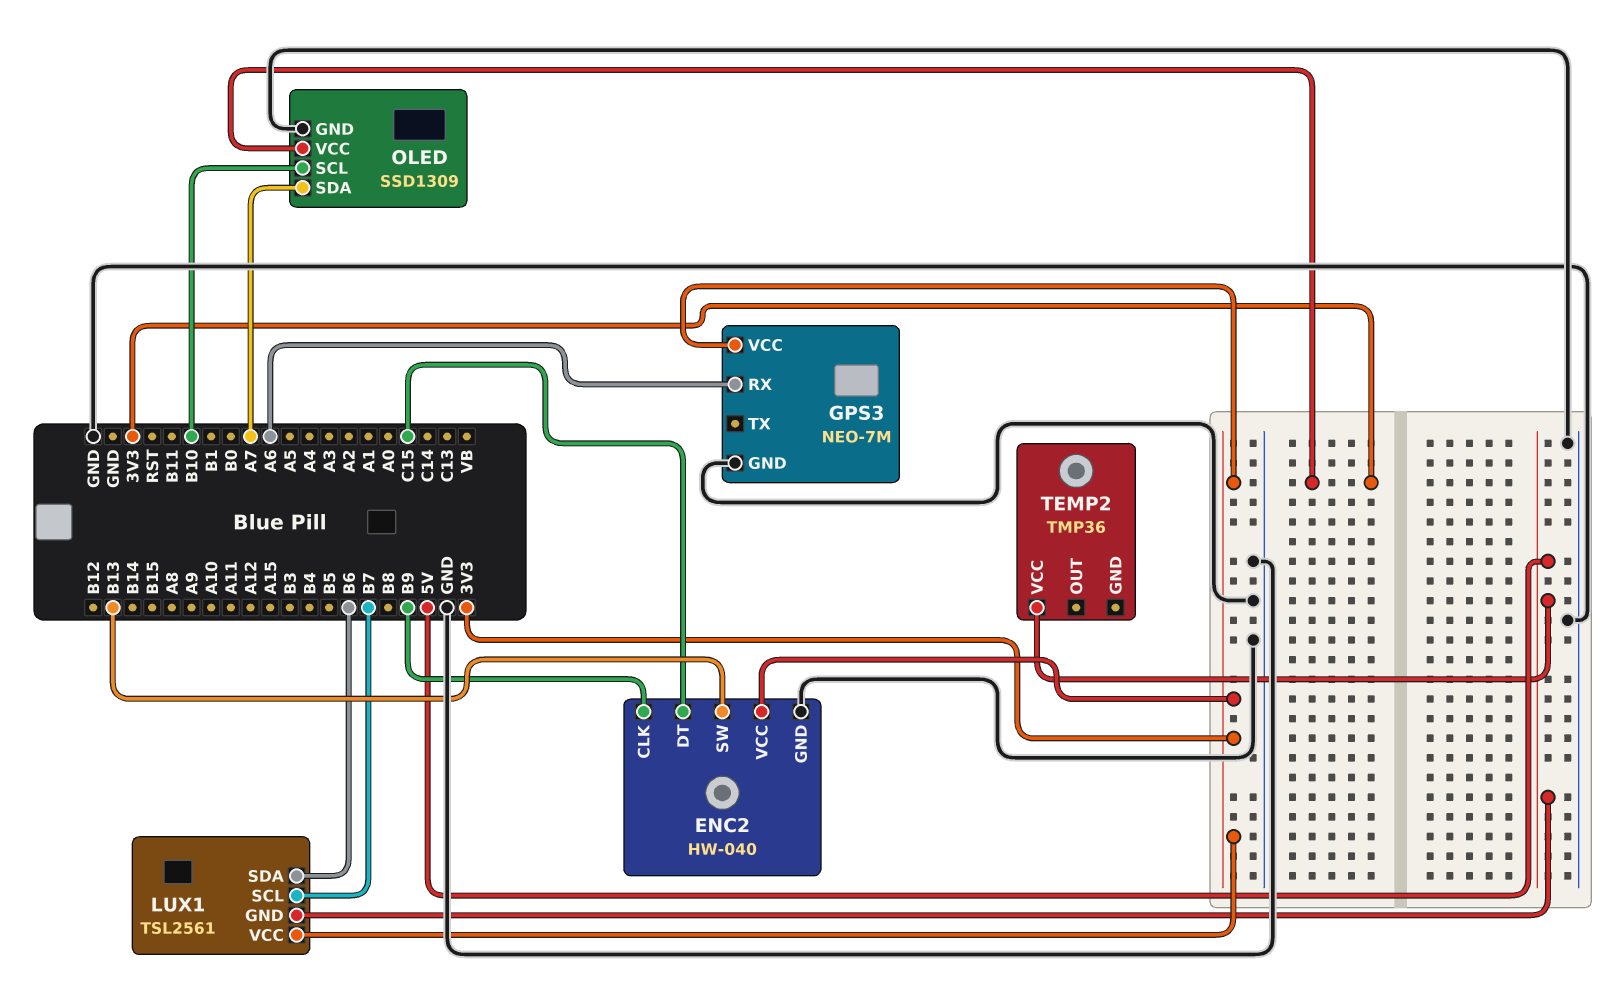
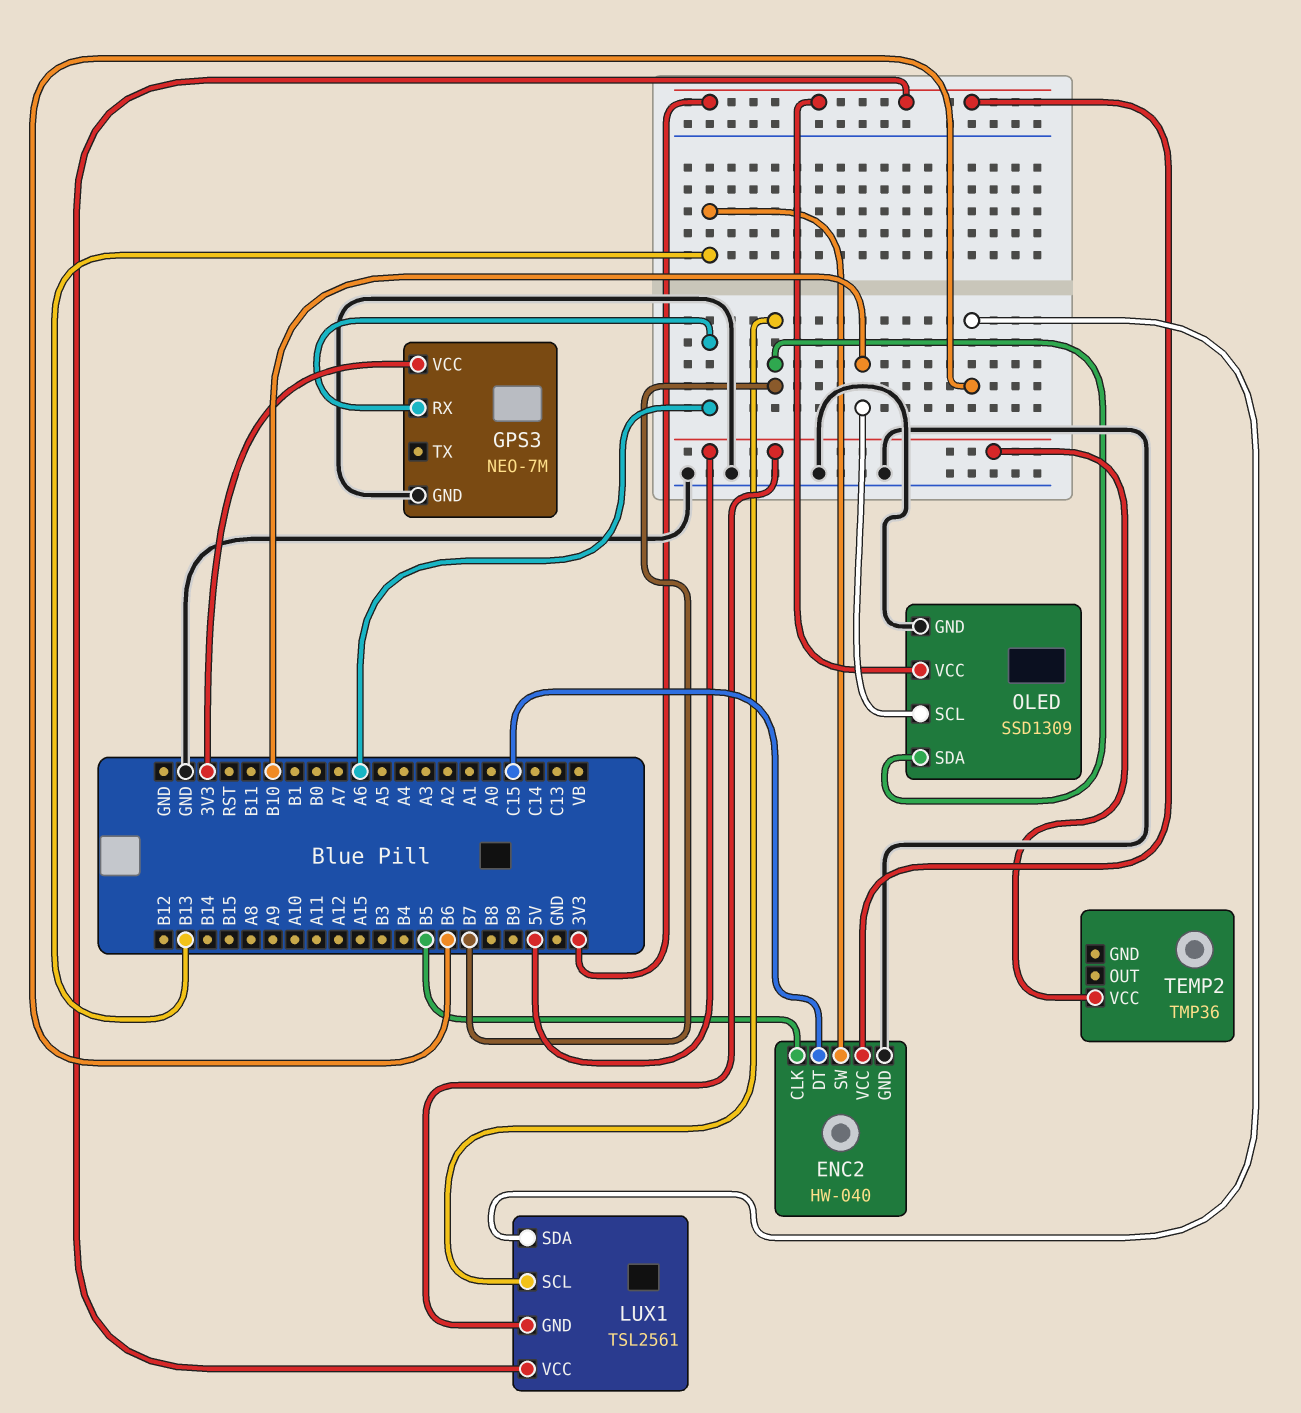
ENC2 pin CLK: B9 -> B5
OLED pin SDA: A7 -> B7

